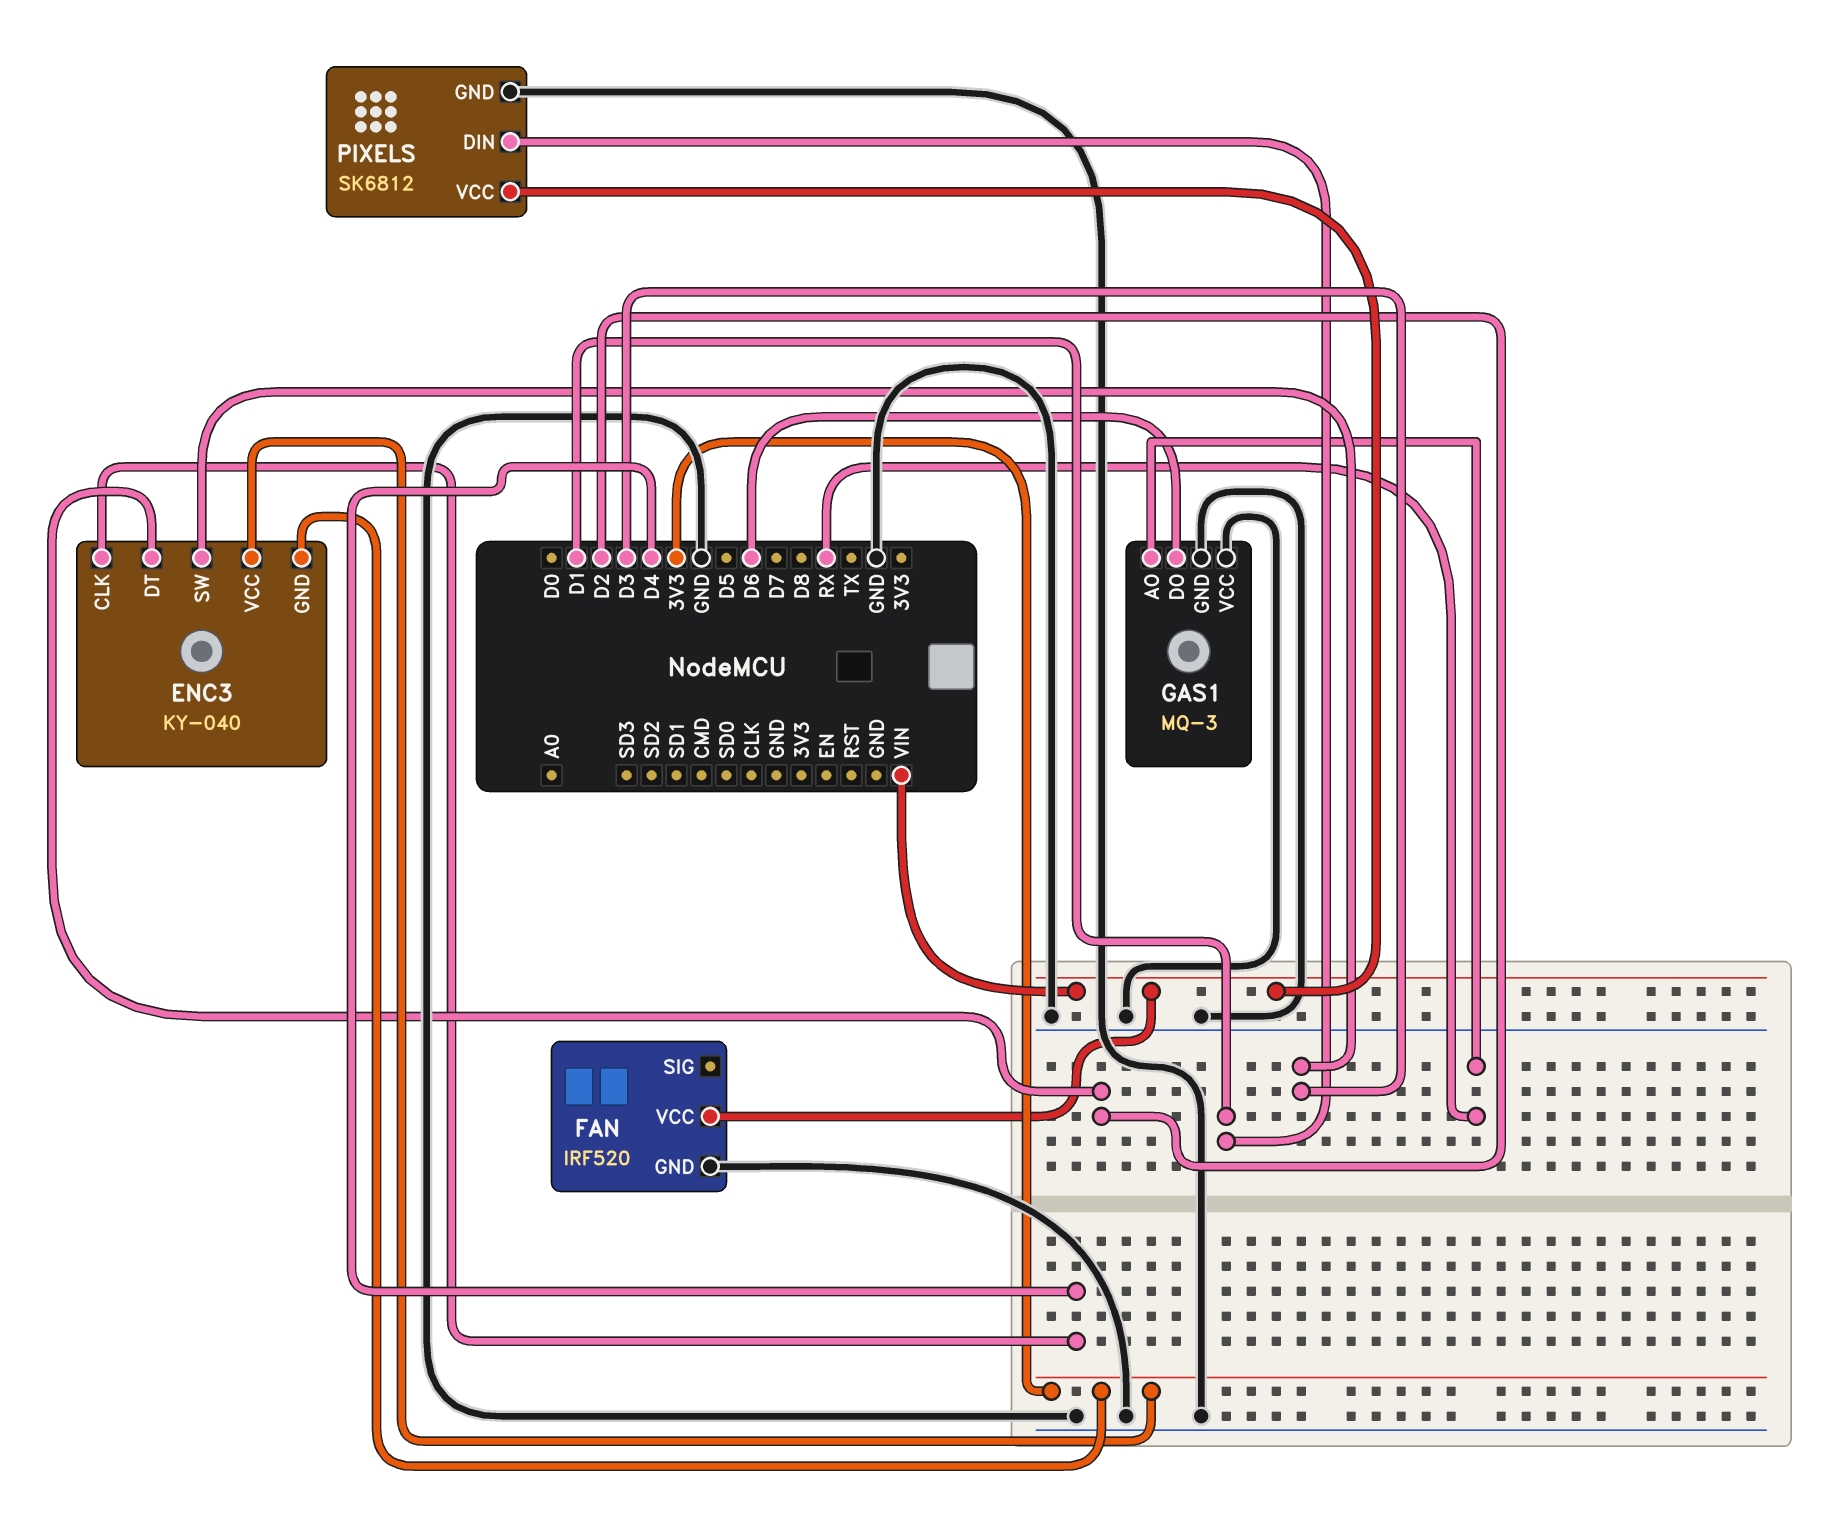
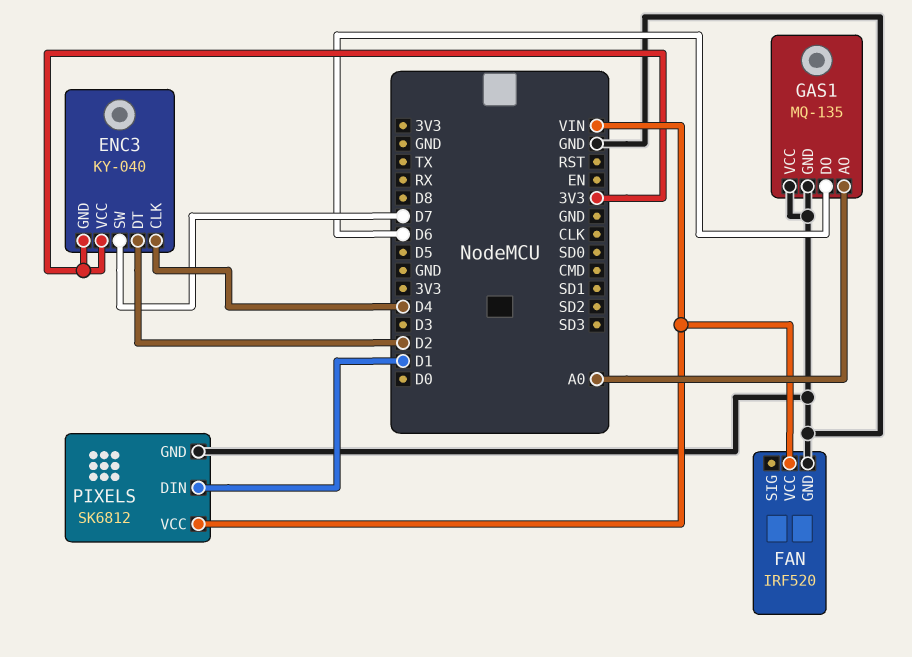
ENC3 pin SW: D3 -> D7
GAS1: MQ-3 -> MQ-135
GAS1 pin AO: RX -> A0

